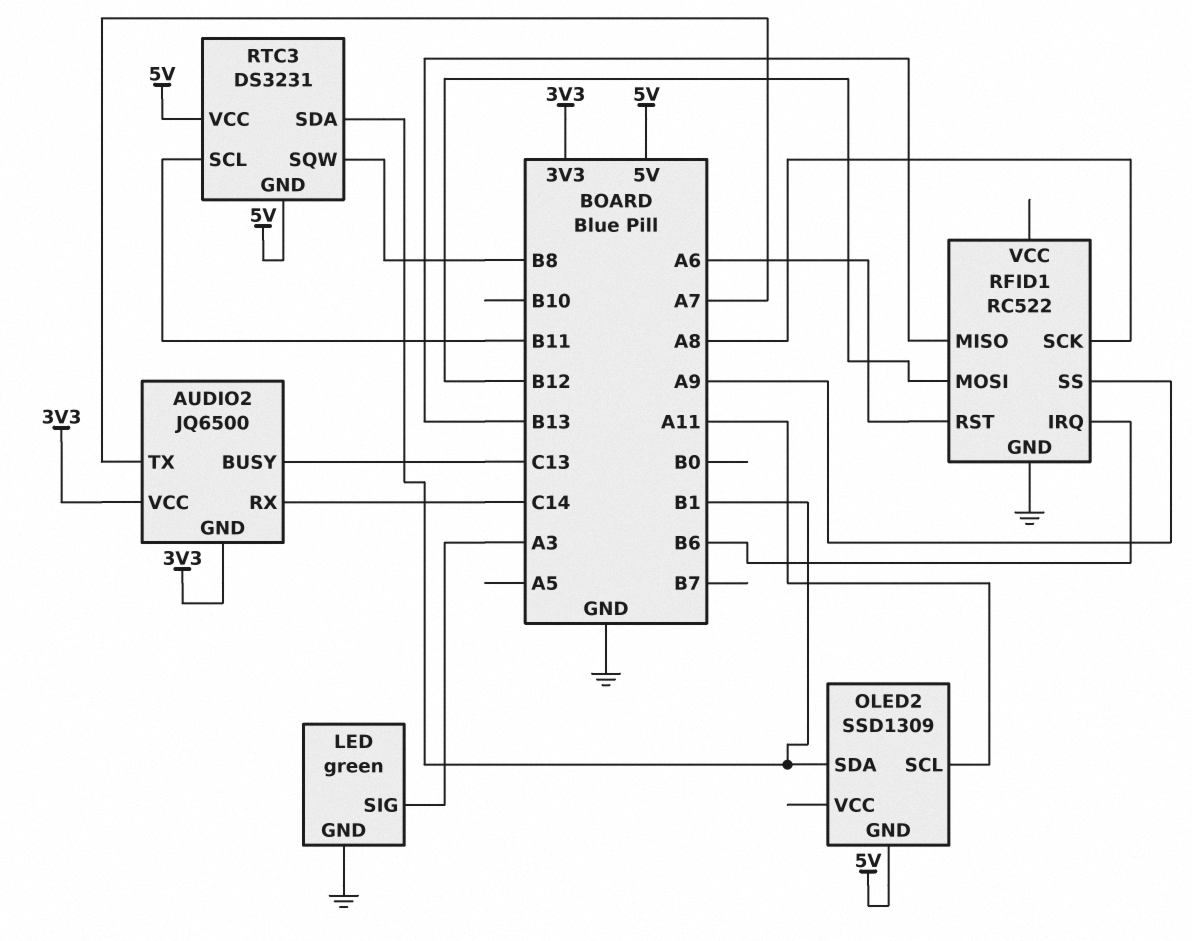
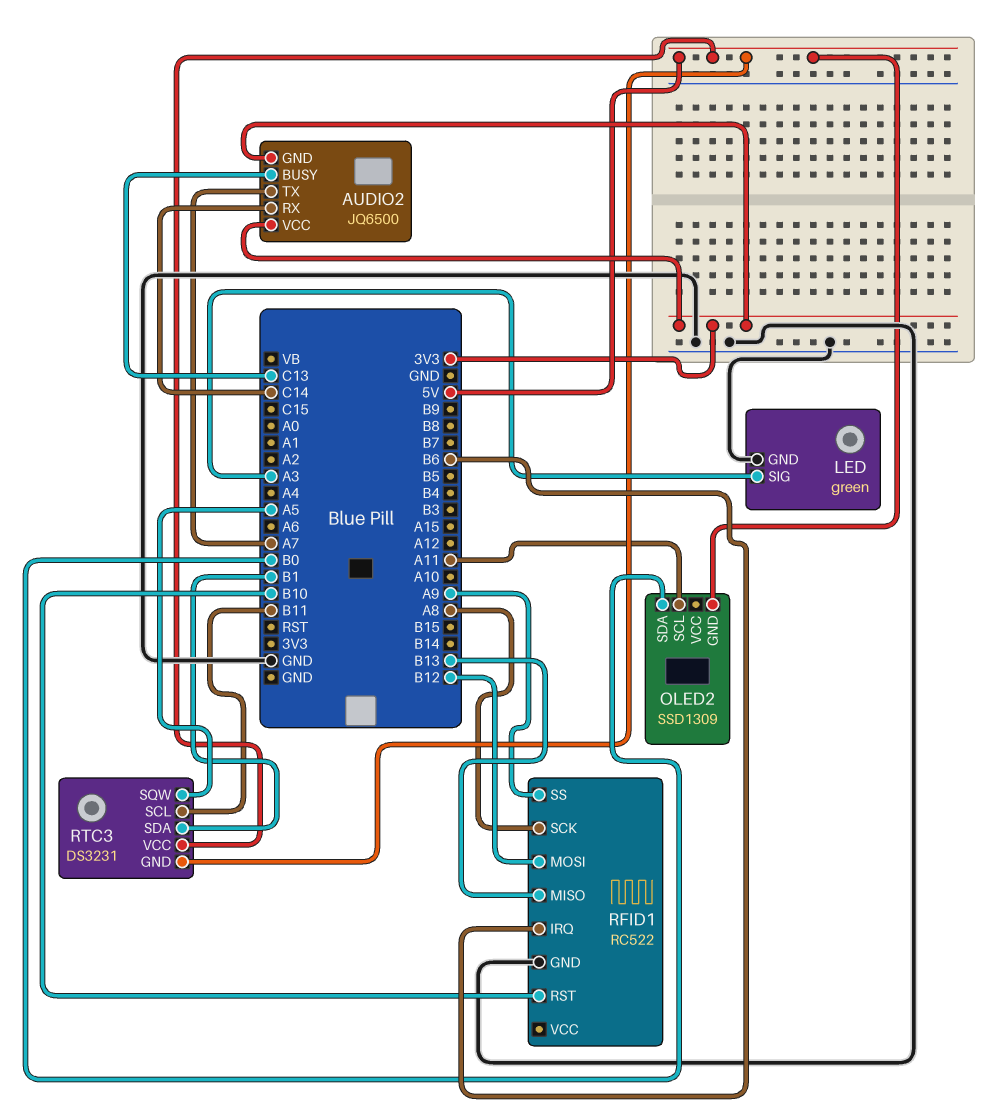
OLED2 pin SDA: B1 -> B0
RFID1 pin RST: A6 -> B10
RTC3 pin SQW: B8 -> A5

